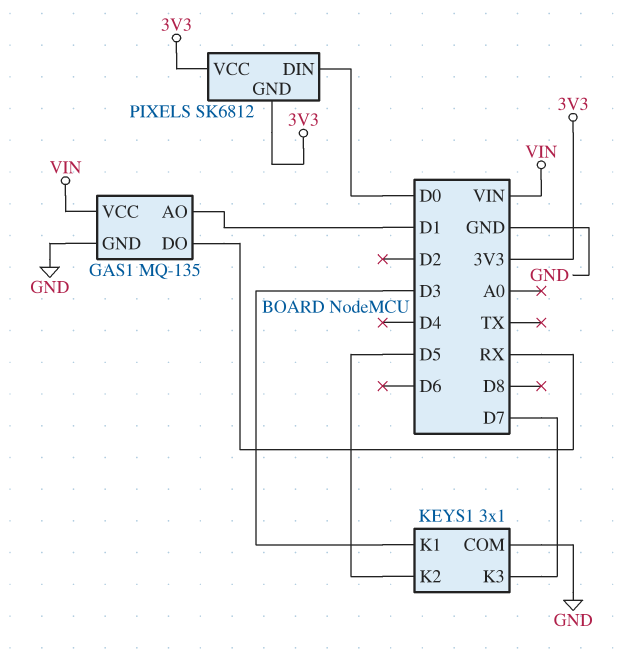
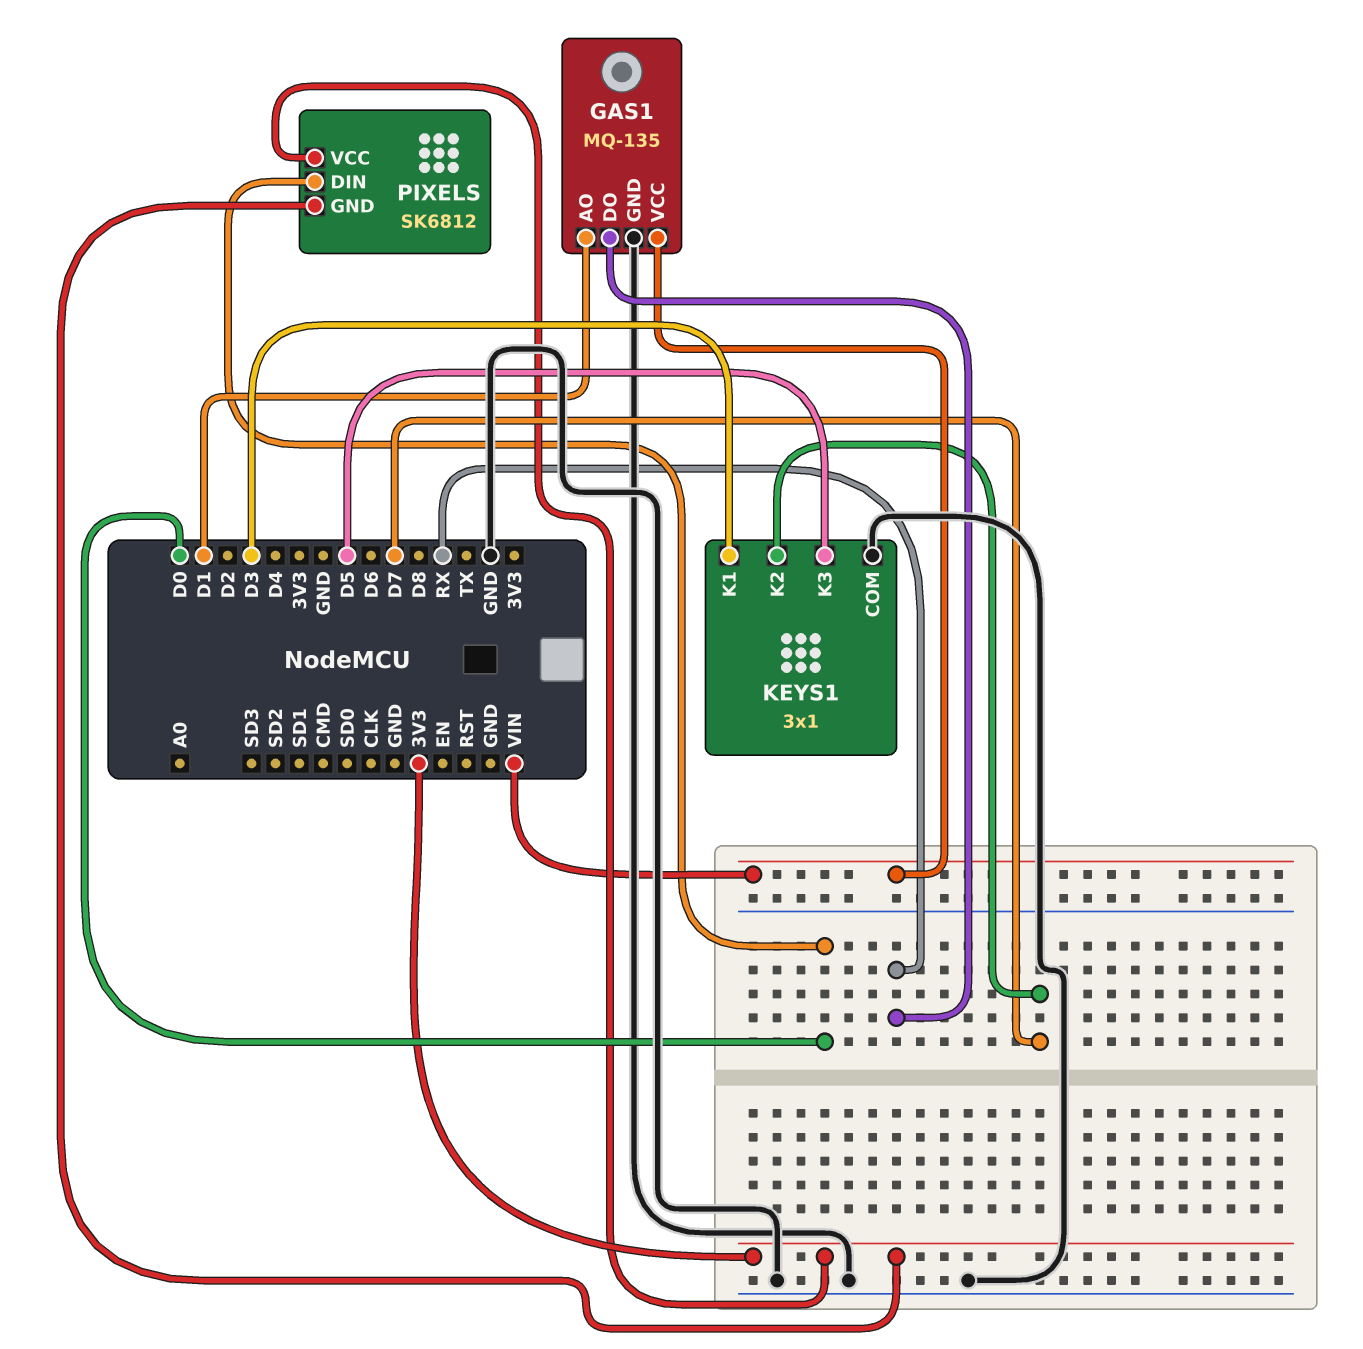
KEYS1 pin K2: D5 -> D7
KEYS1 pin K3: D7 -> D5

